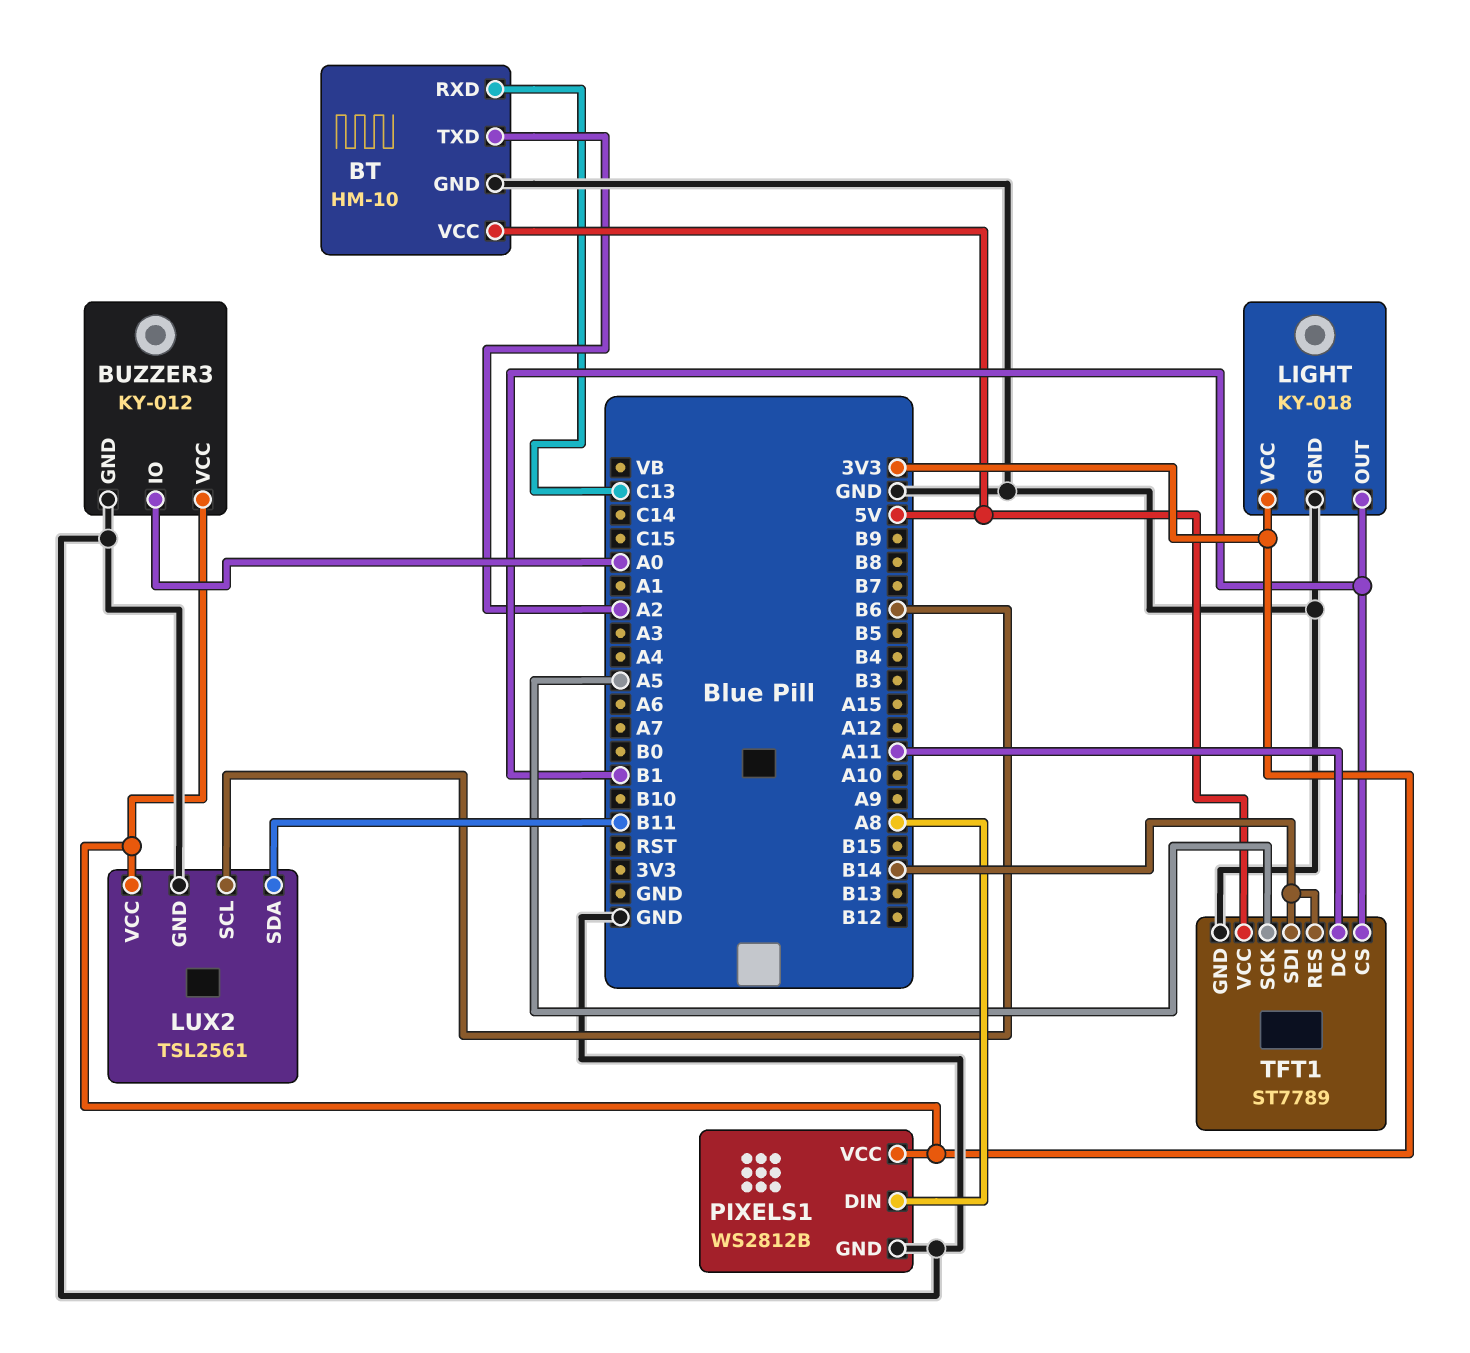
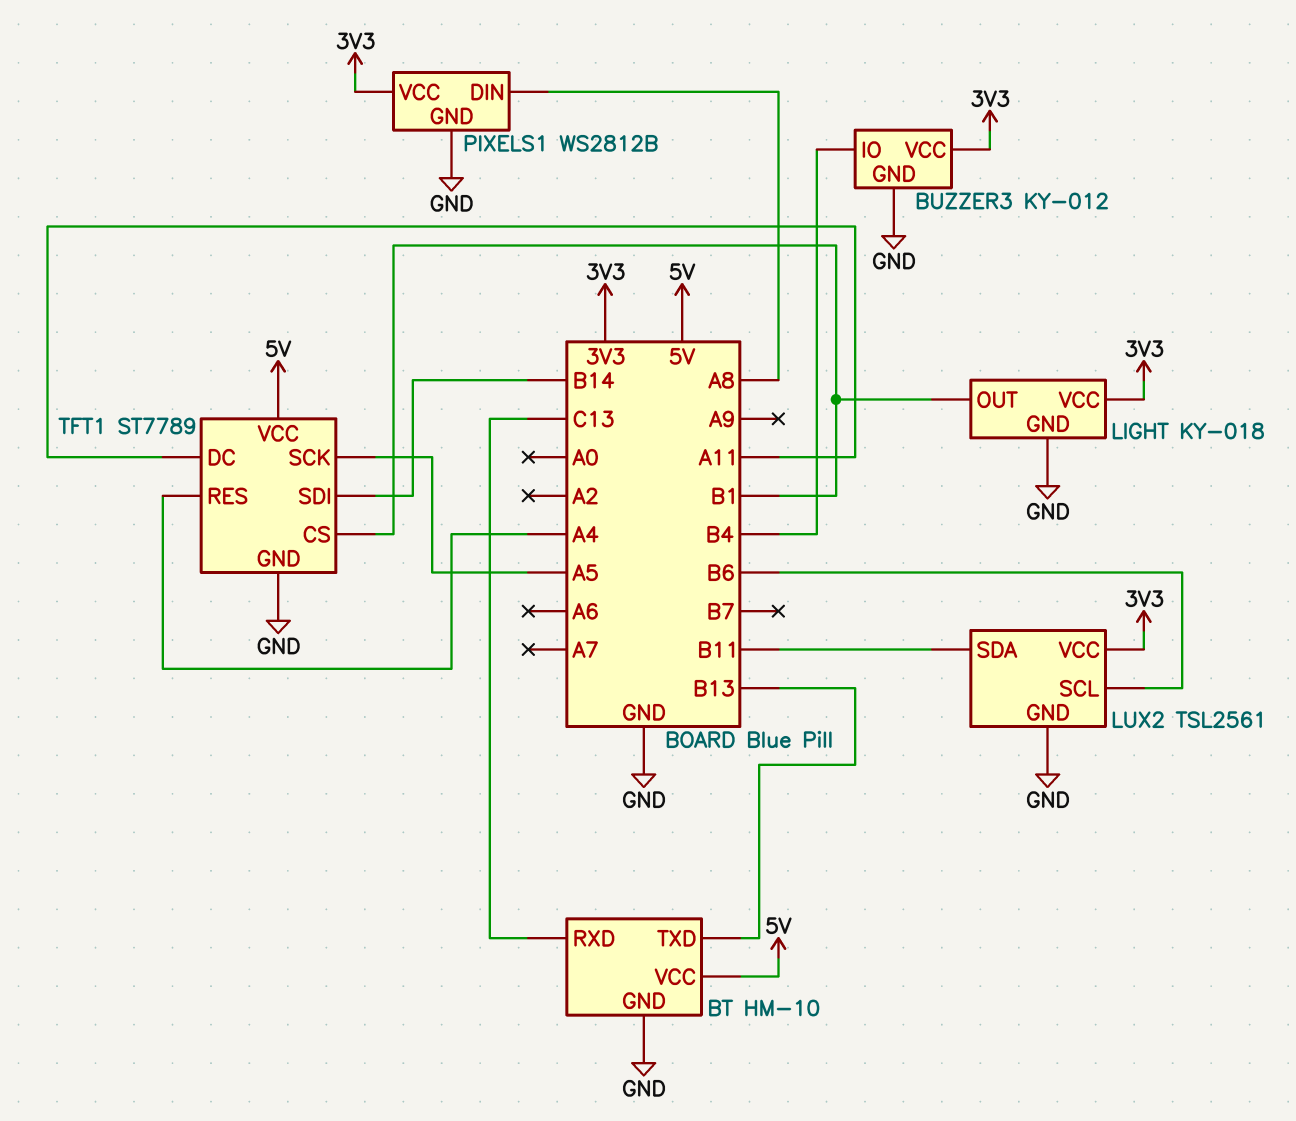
BT pin TXD: A2 -> B13
BUZZER3 pin IO: A0 -> B4
TFT1 pin RES: B14 -> A4

